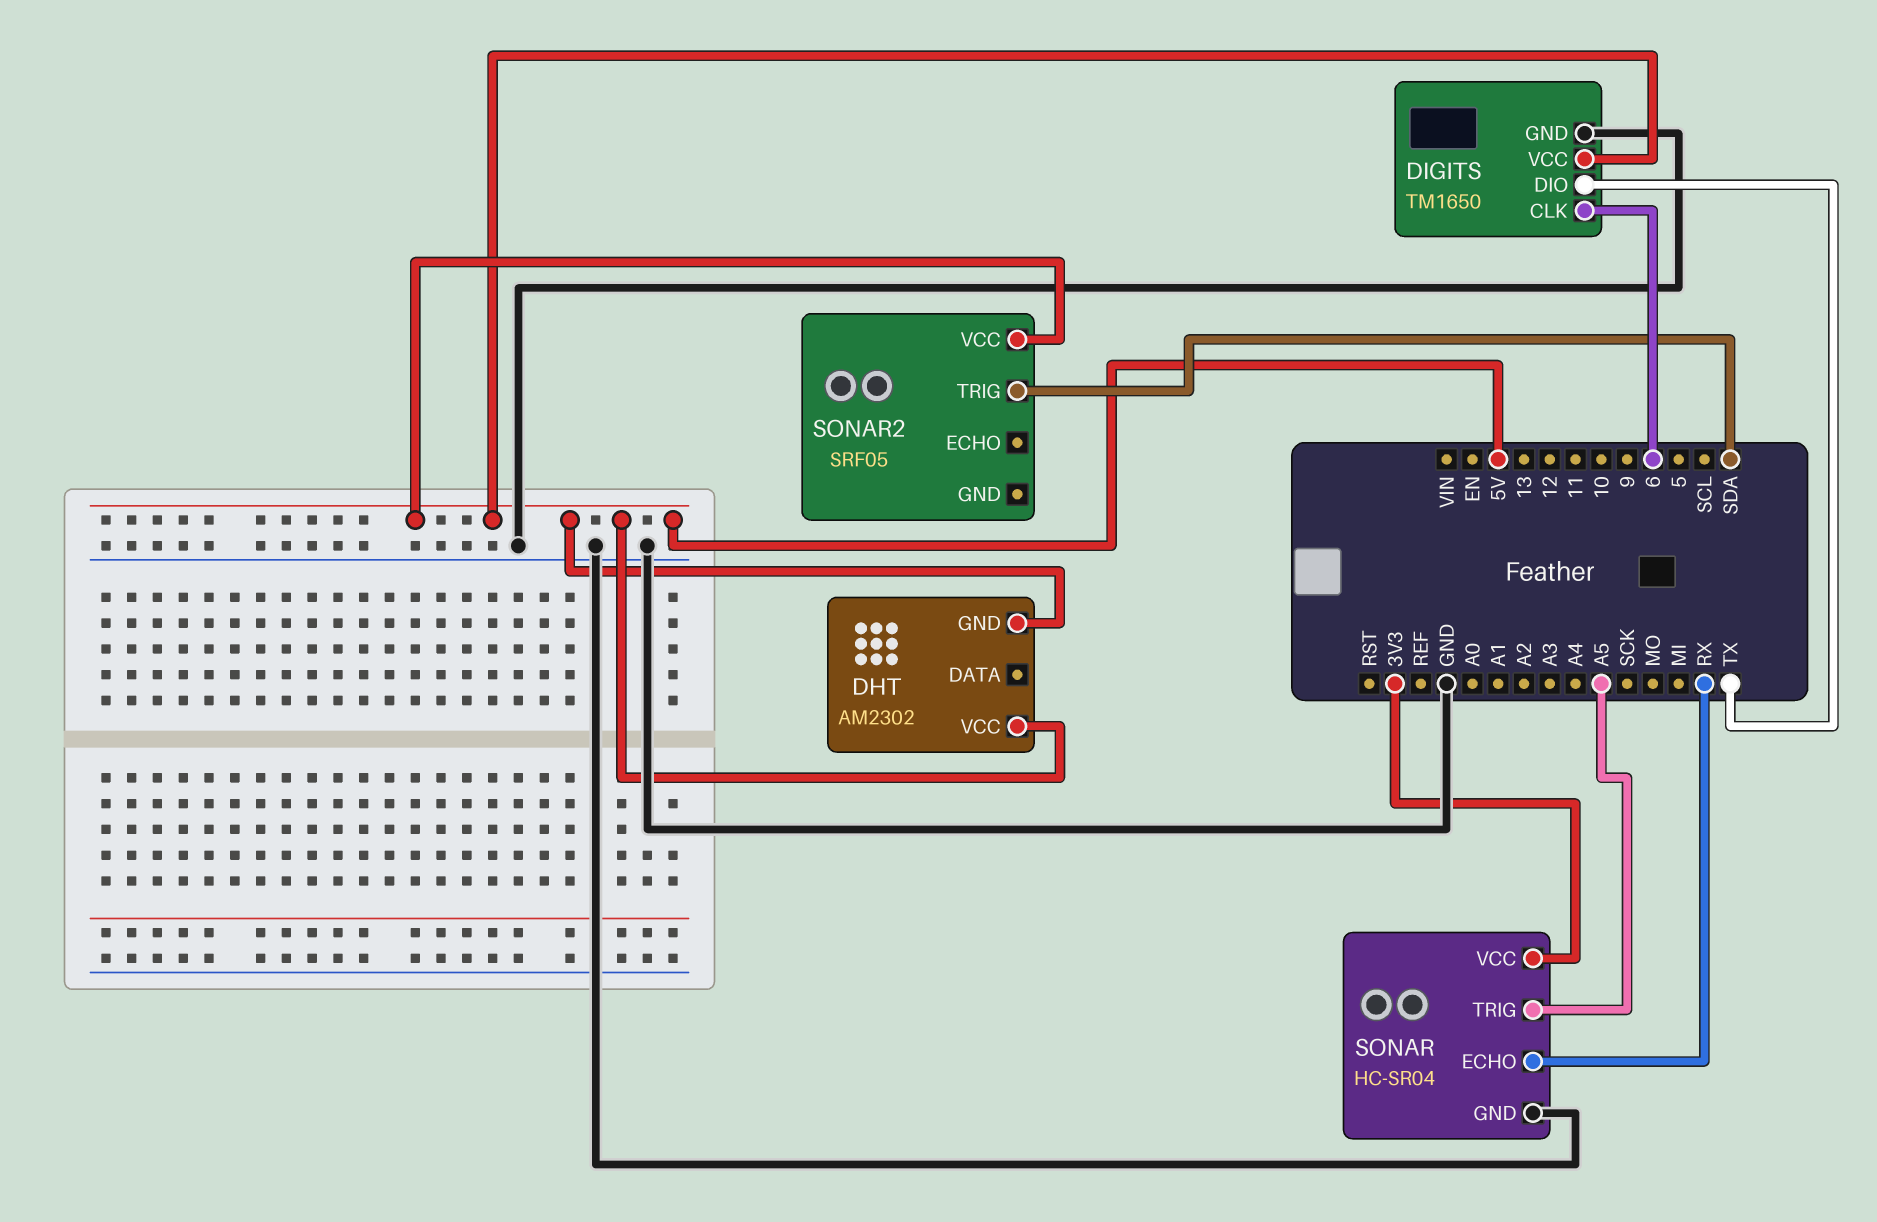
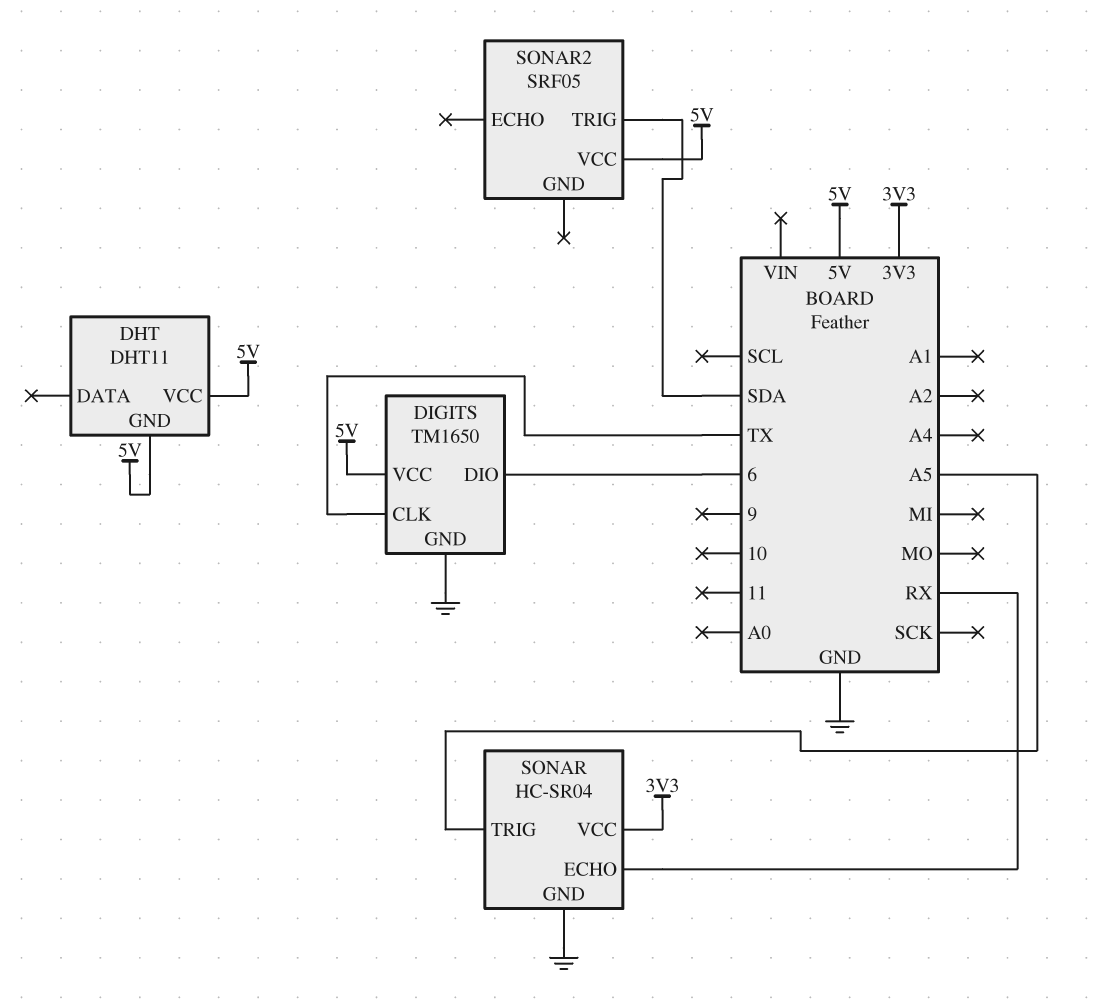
DHT: AM2302 -> DHT11
DIGITS pin CLK: 6 -> TX
DIGITS pin DIO: TX -> 6

